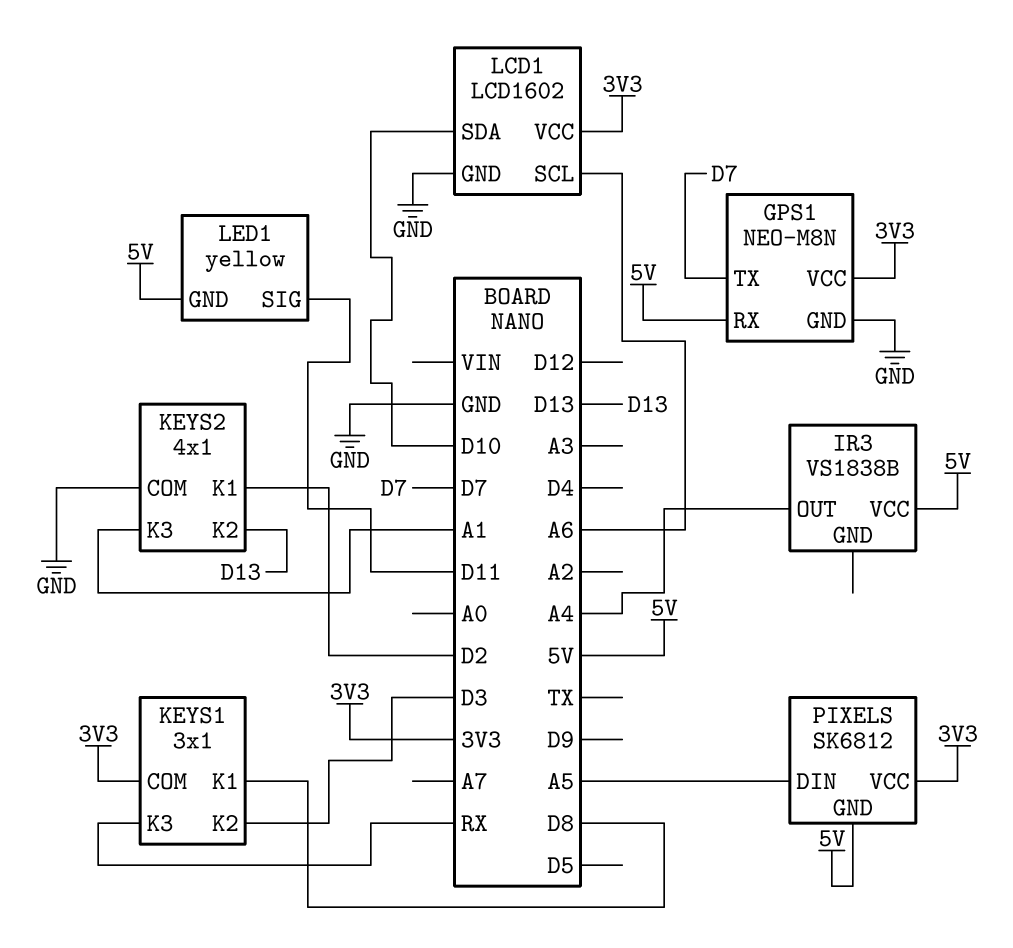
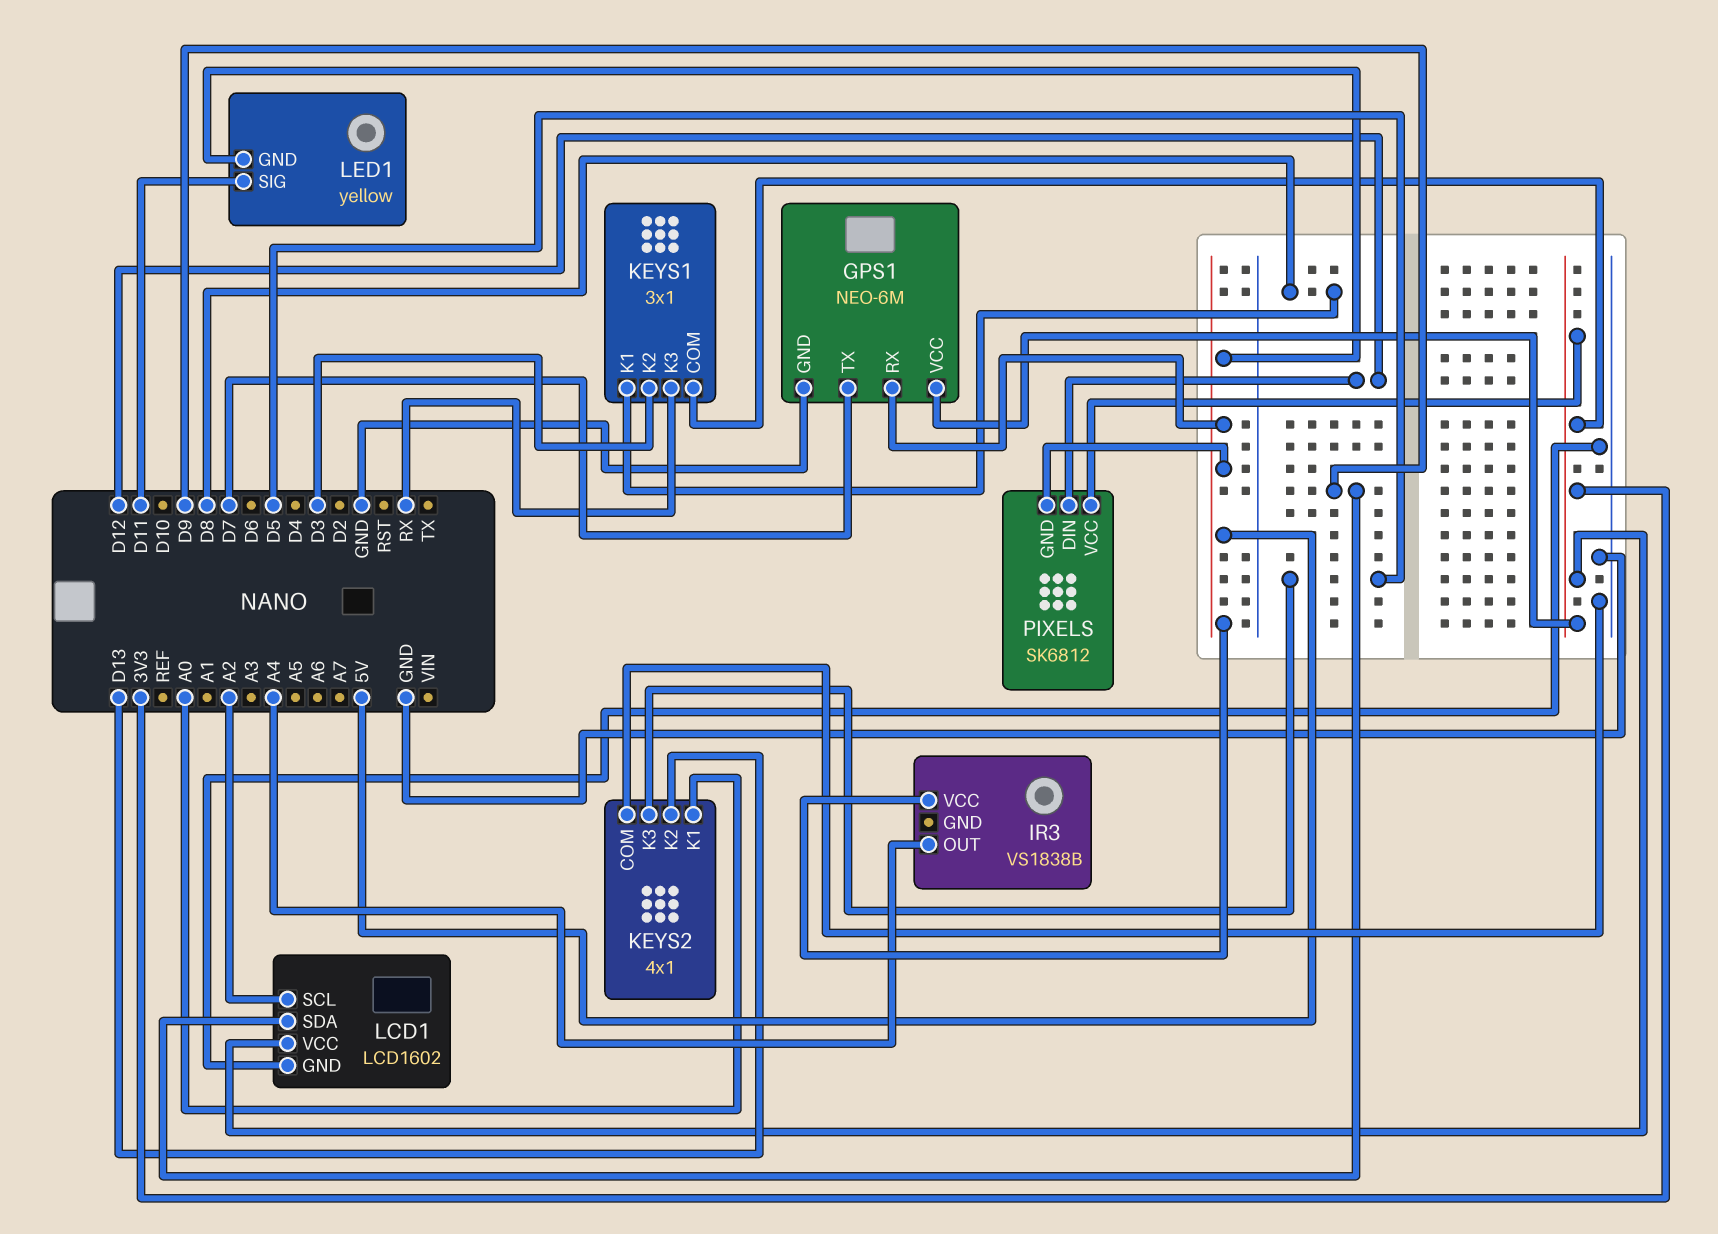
GPS1: NEO-M8N -> NEO-6M
KEYS2 pin K1: D2 -> A0
KEYS2 pin K3: A1 -> D5
LCD1 pin SCL: A6 -> A2
LCD1 pin SDA: D10 -> D9
PIXELS pin DIN: A5 -> D12

